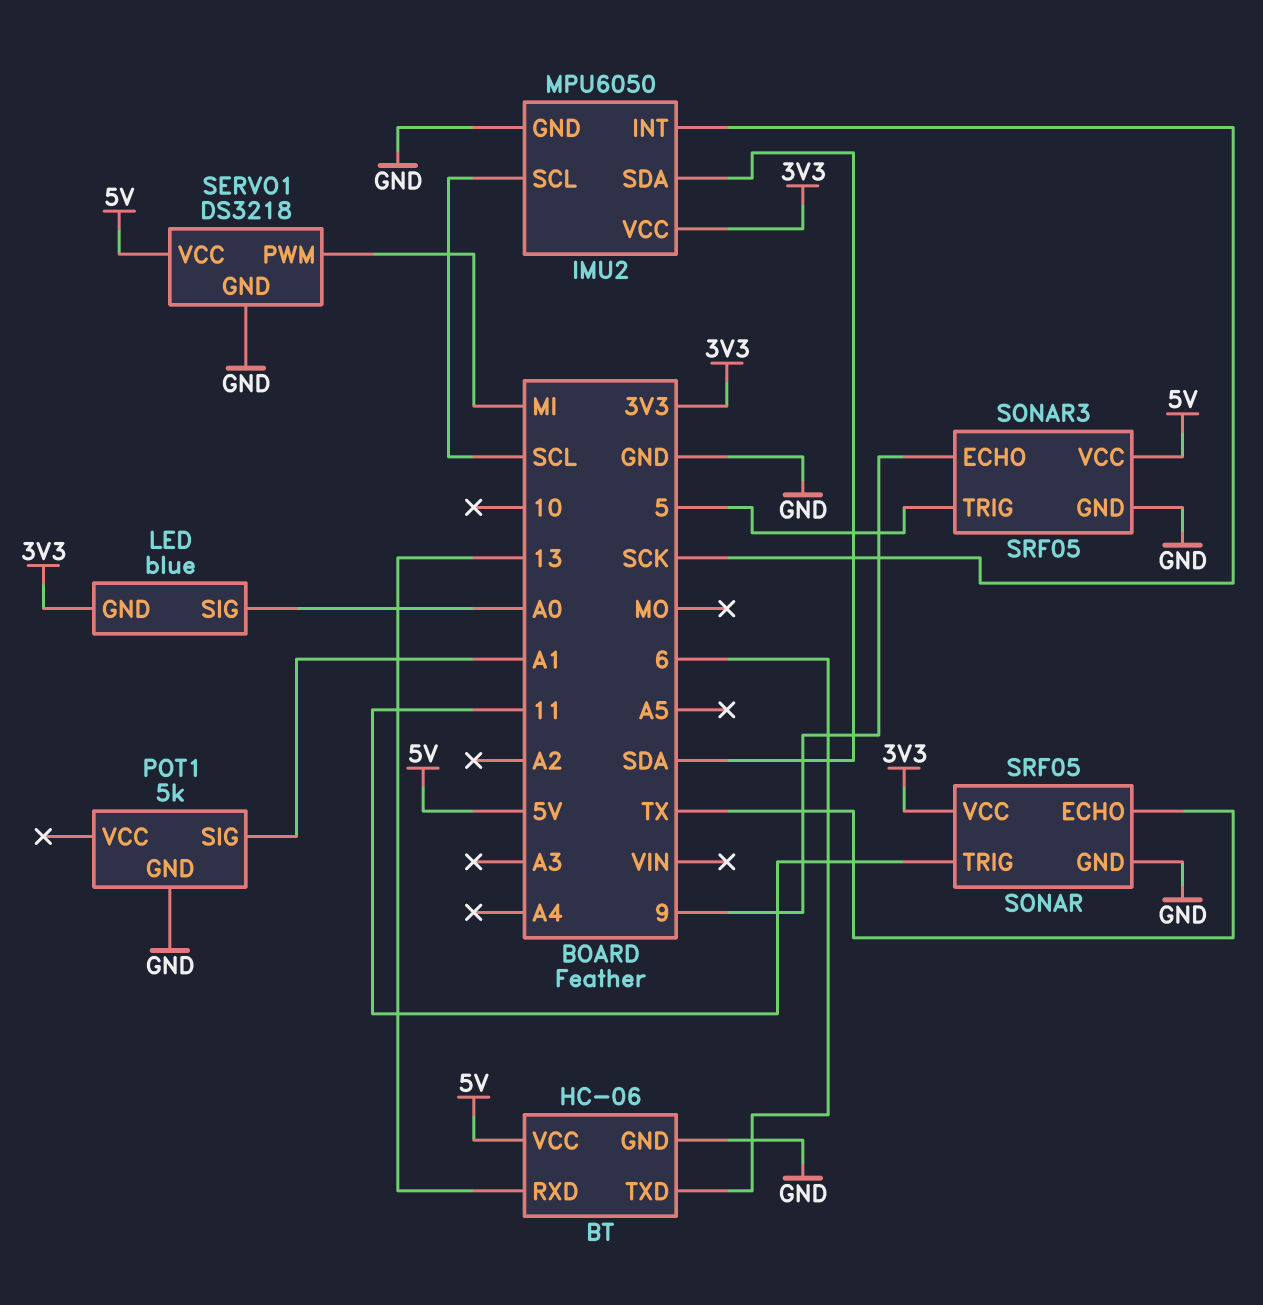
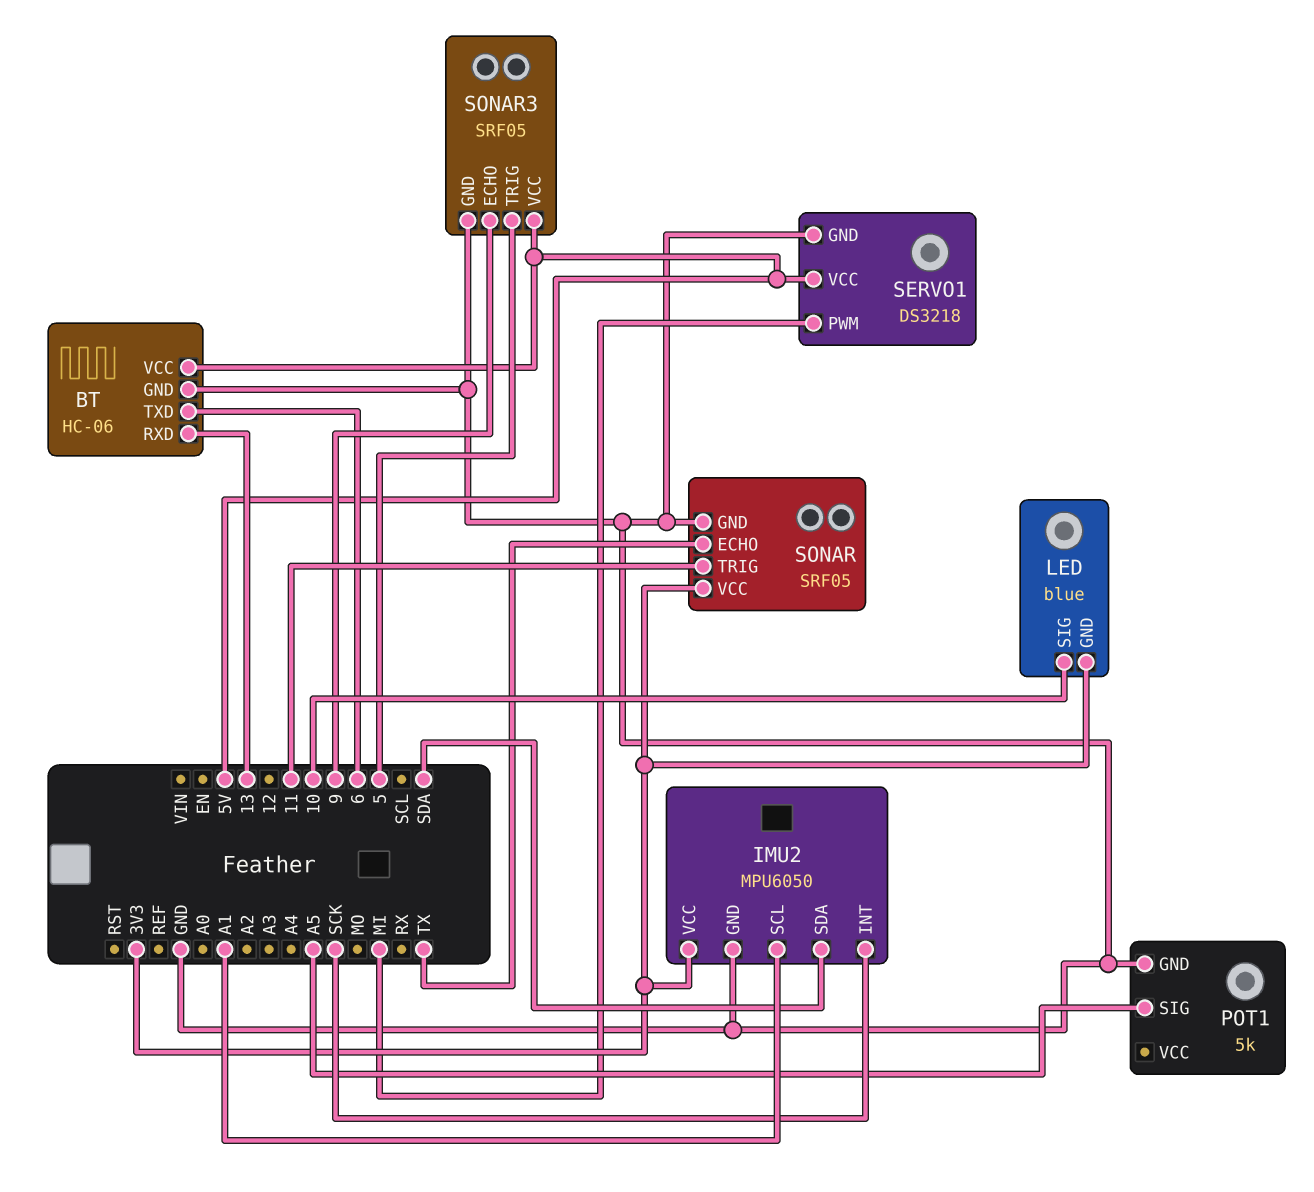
IMU2 pin SCL: SCL -> A1
LED pin SIG: A0 -> 10
POT1 pin SIG: A1 -> A5

